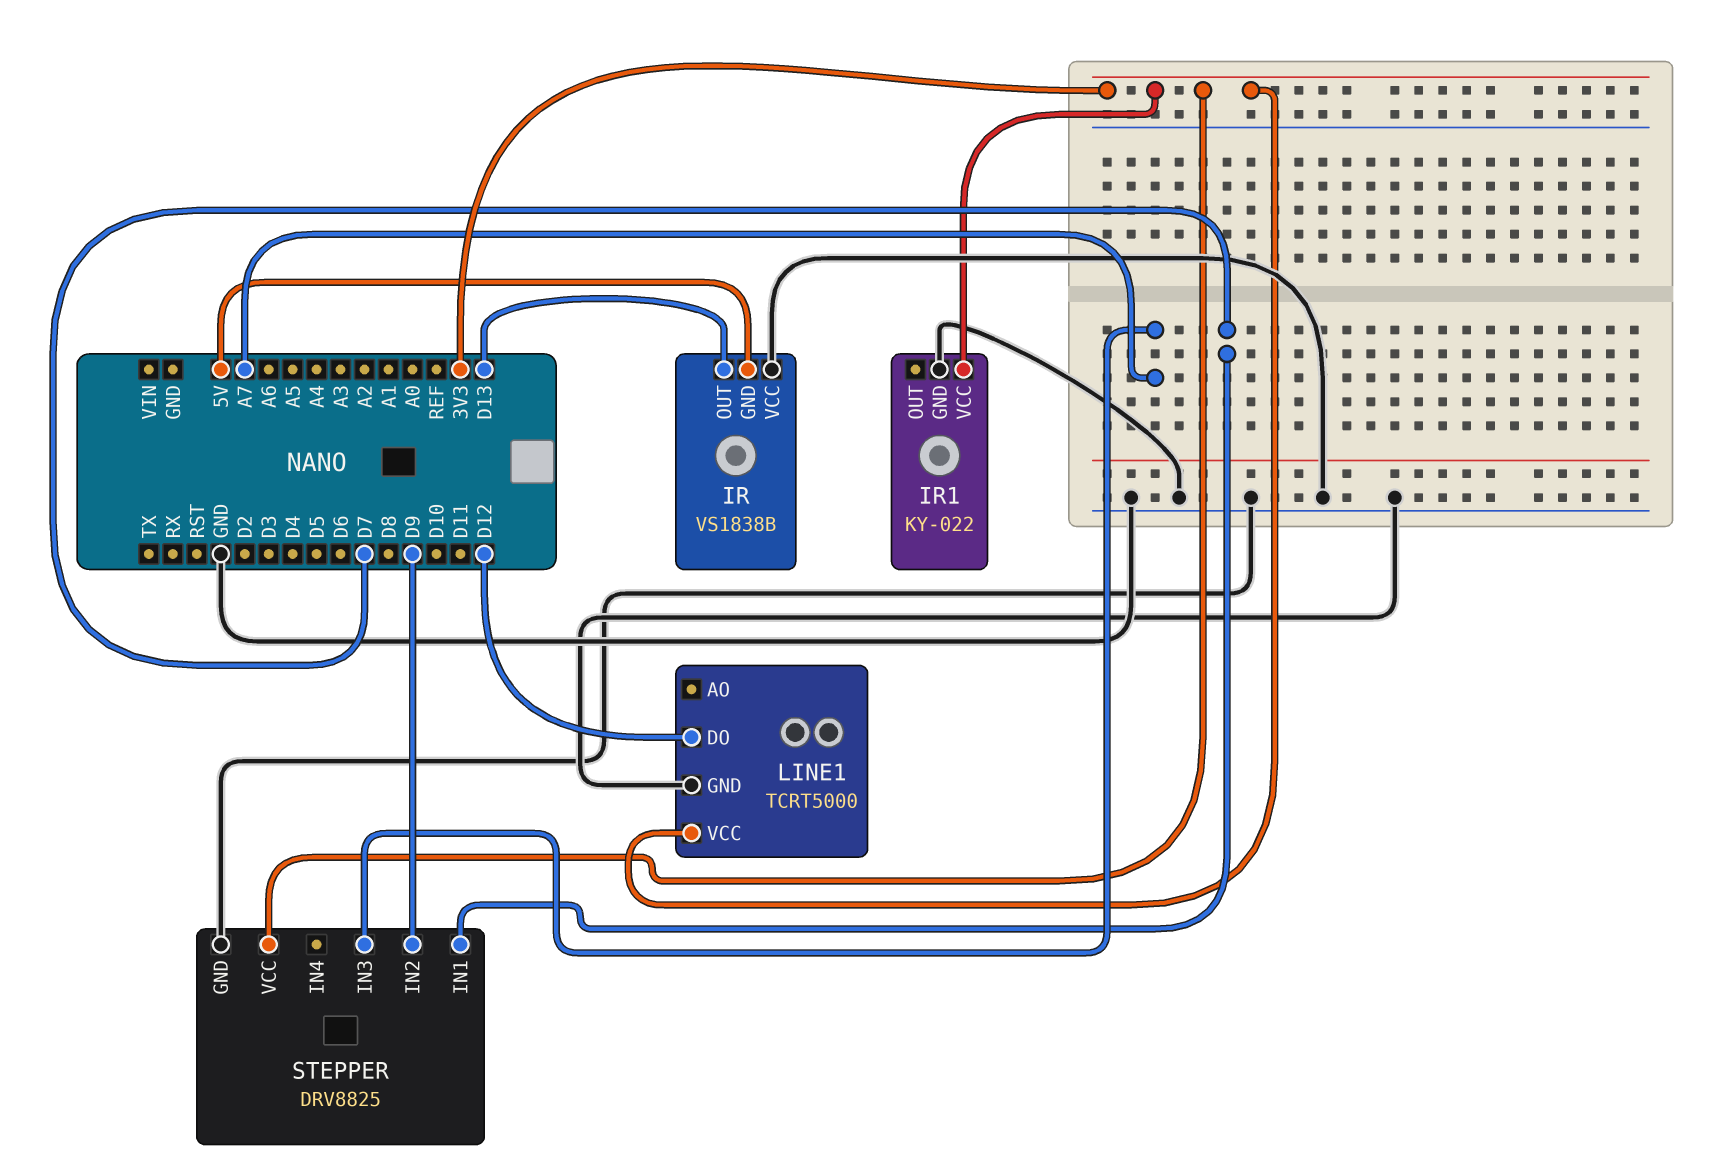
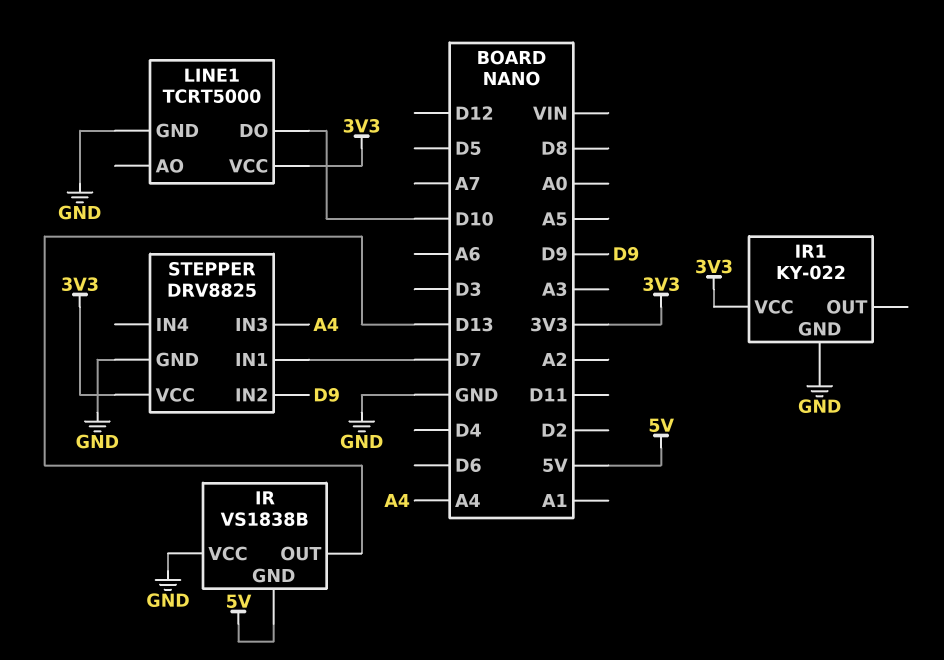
LINE1 pin DO: D12 -> D10
STEPPER pin IN3: A7 -> A4

